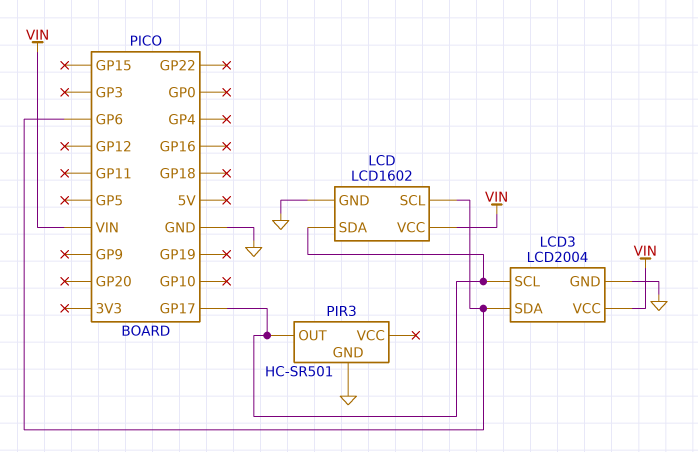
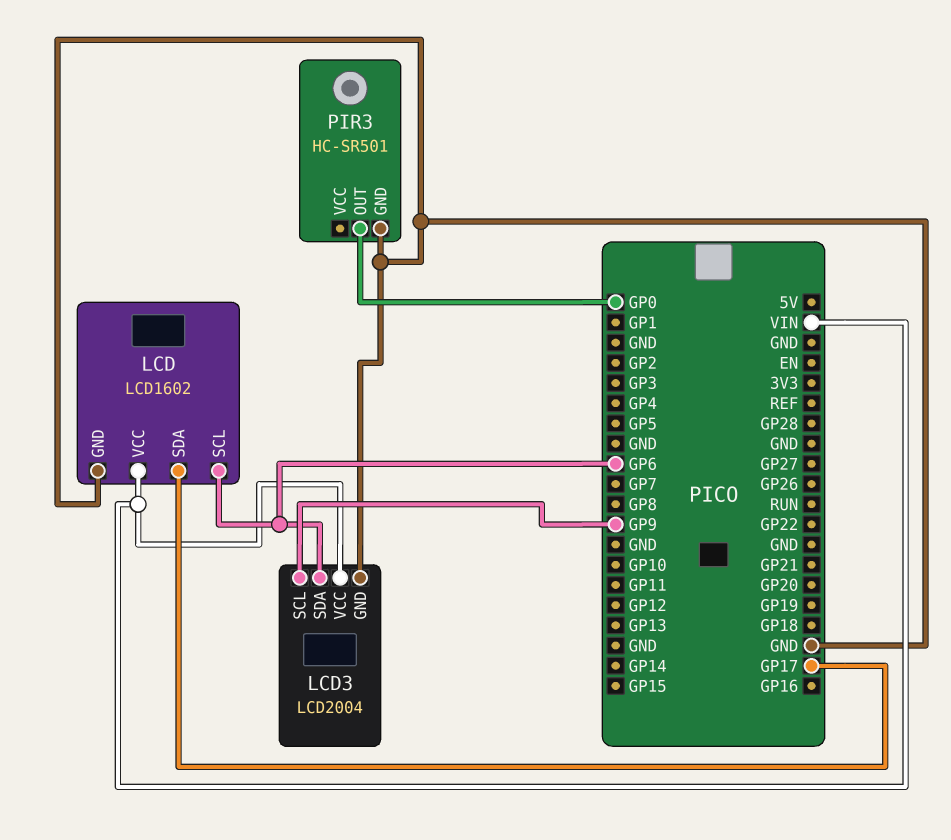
LCD3 pin SCL: GP17 -> GP9
PIR3 pin OUT: GP17 -> GP0

